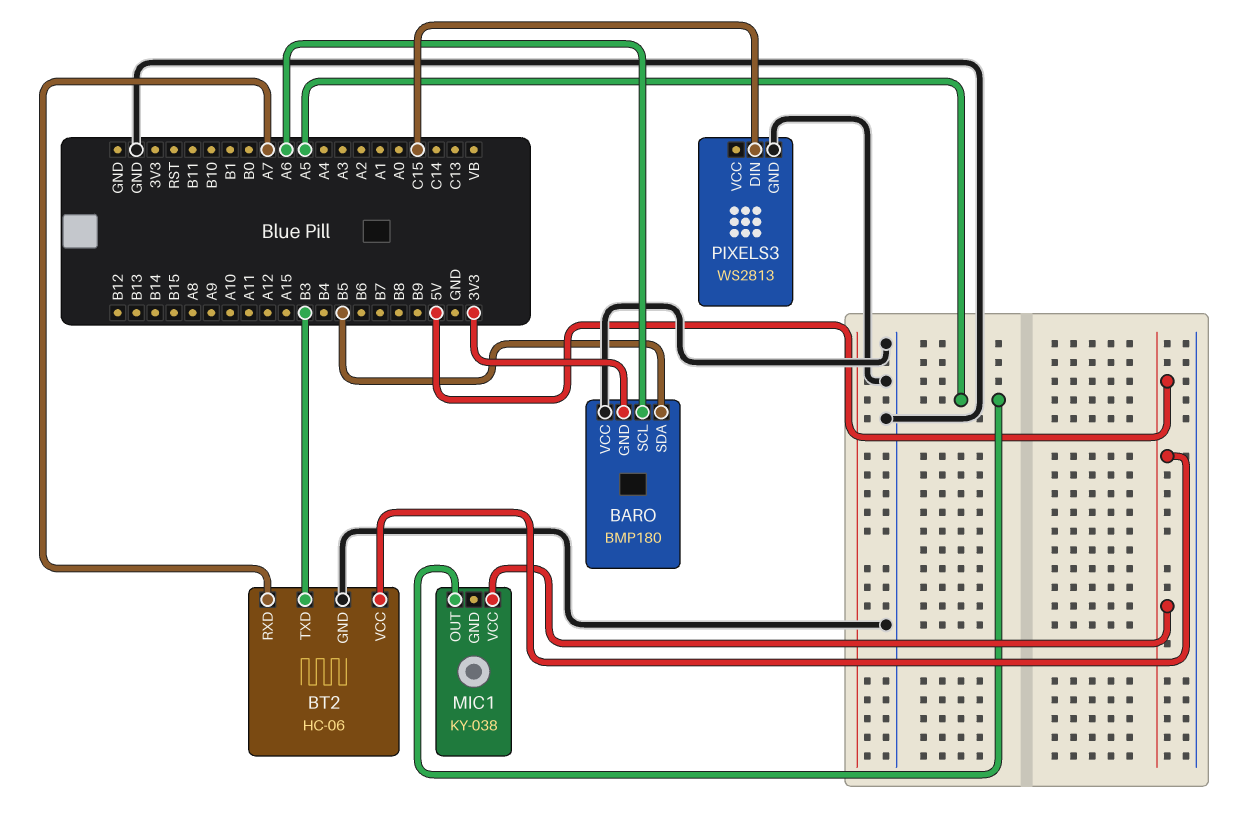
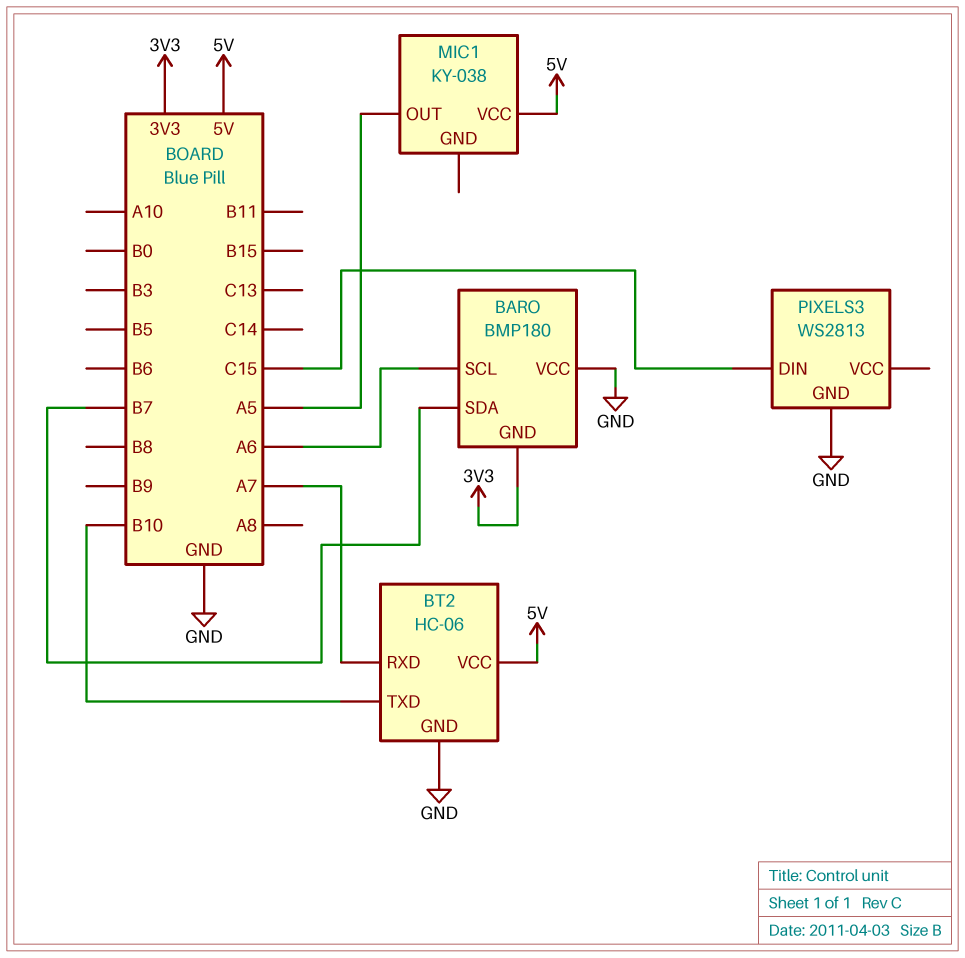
BARO pin SDA: B5 -> B7
BT2 pin TXD: B3 -> B10

